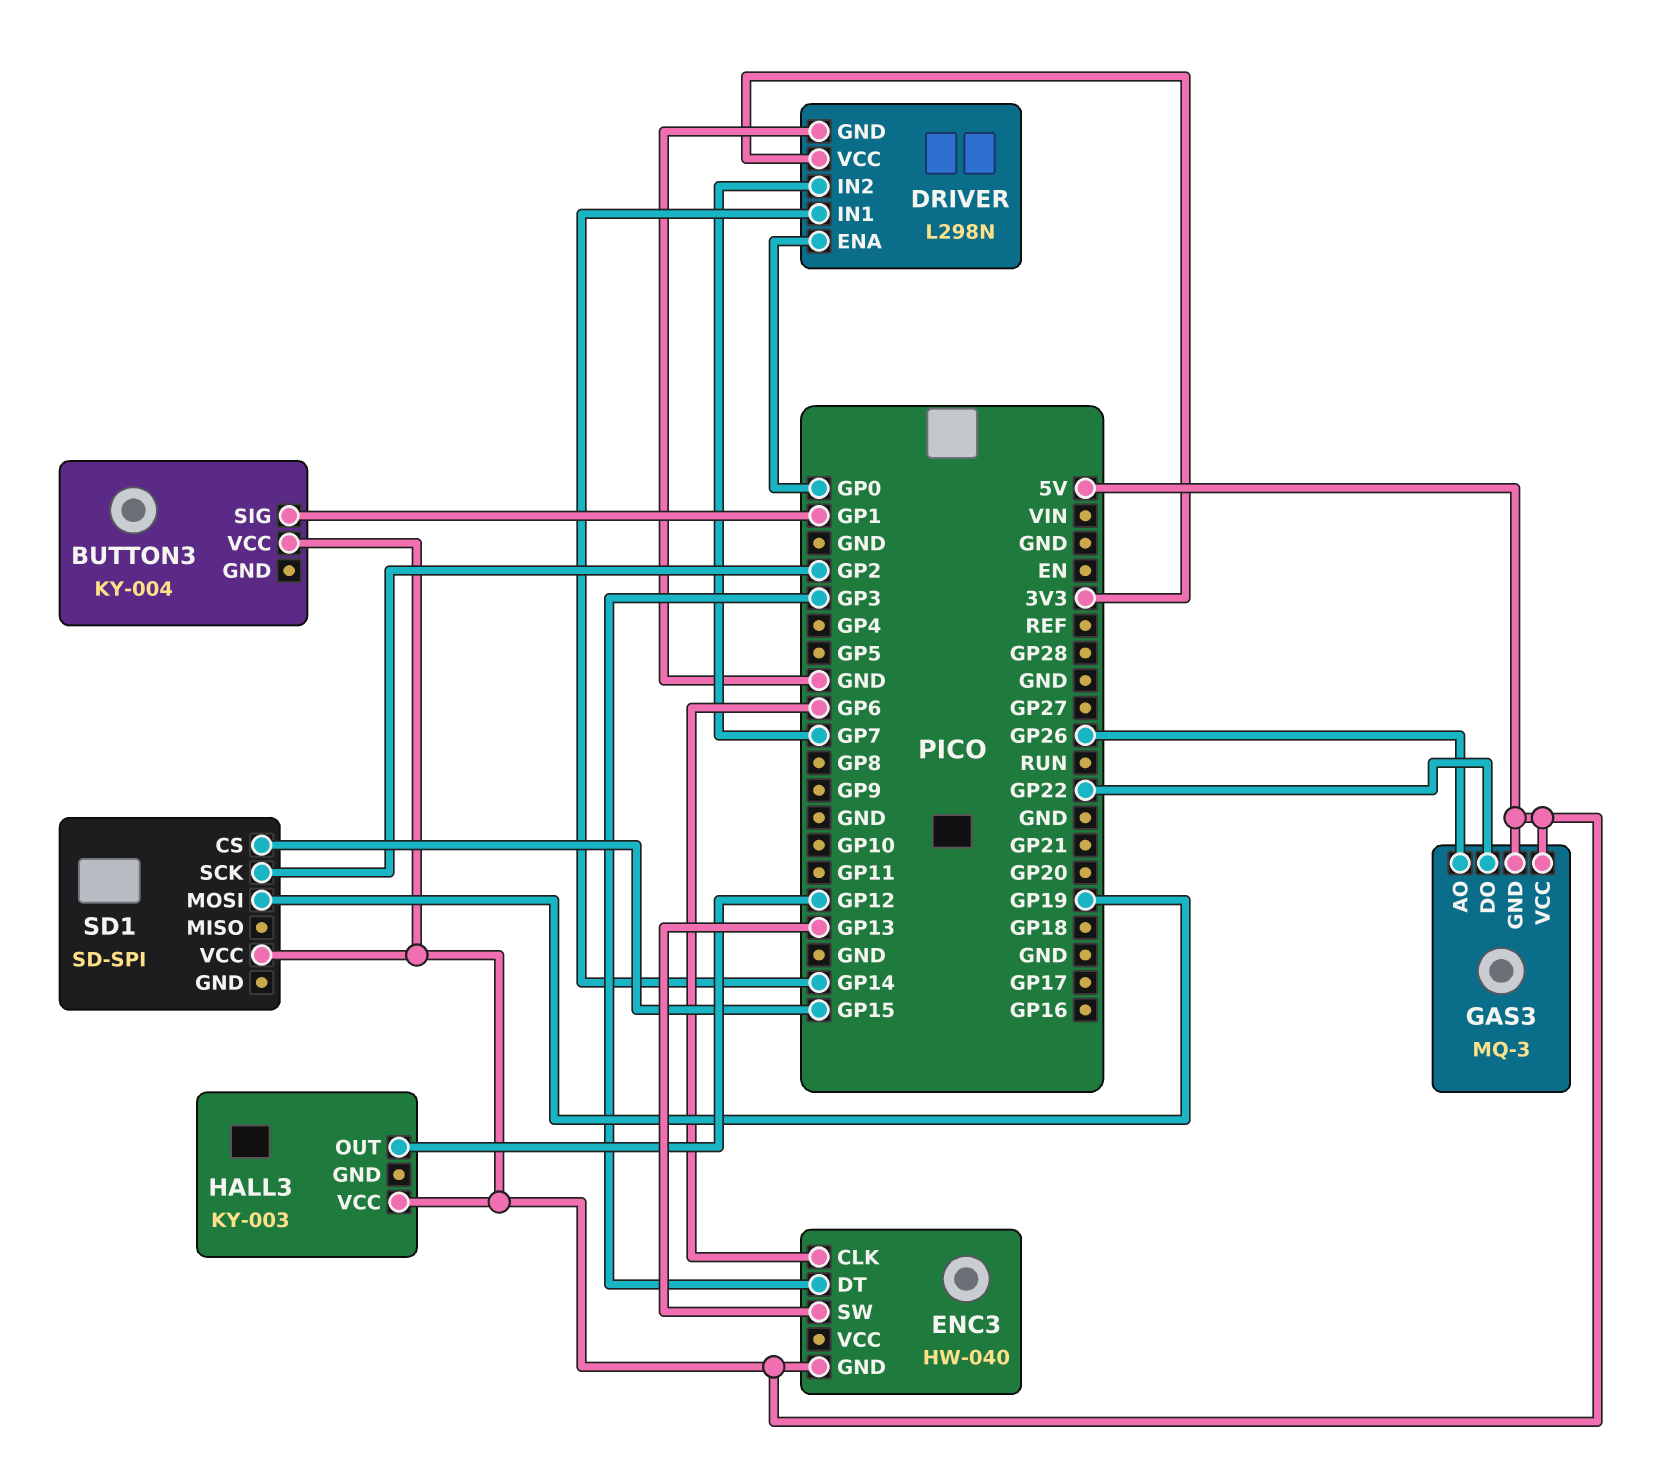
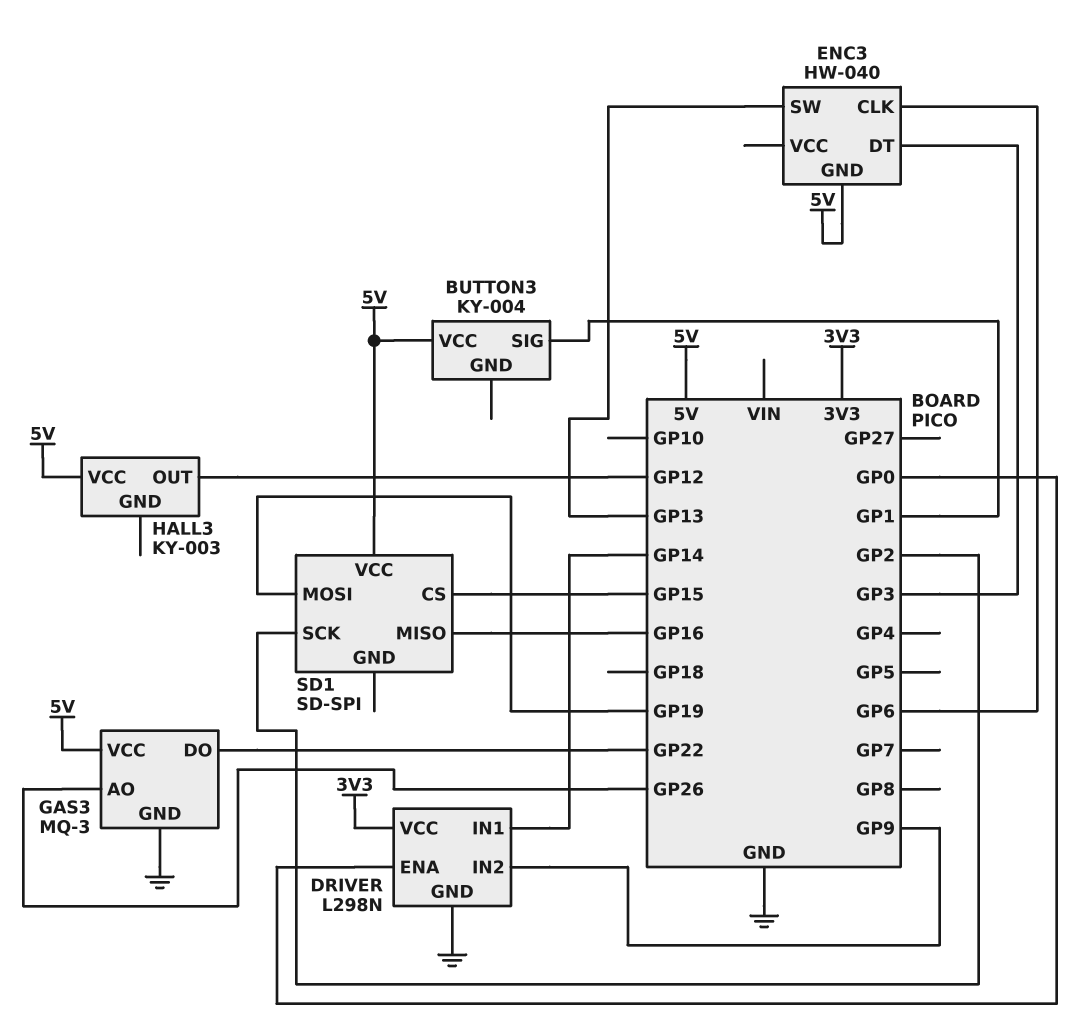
DRIVER pin IN2: GP7 -> GP9
GAS3 pin GND: 5V -> GND
SD1 pin MISO: none -> GP16

